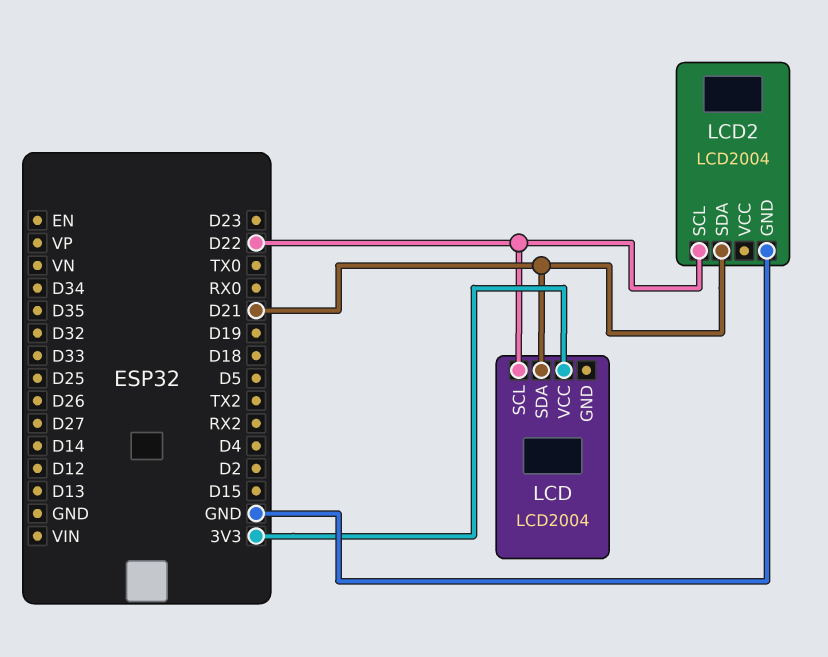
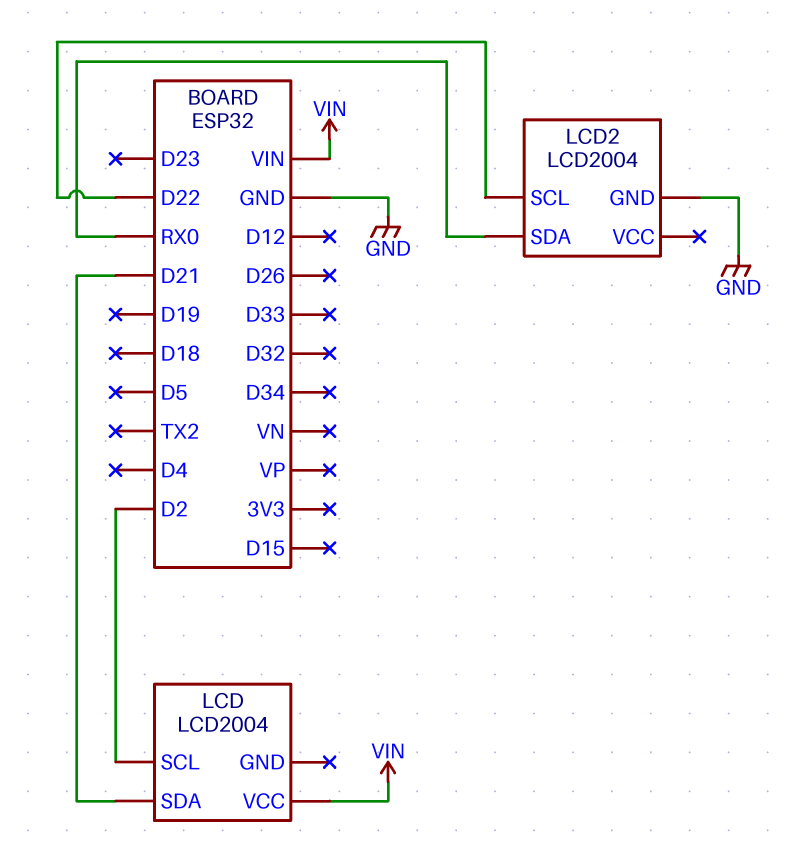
LCD pin SCL: D22 -> D2
LCD pin VCC: 3V3 -> VIN
LCD2 pin SDA: D21 -> RX0

